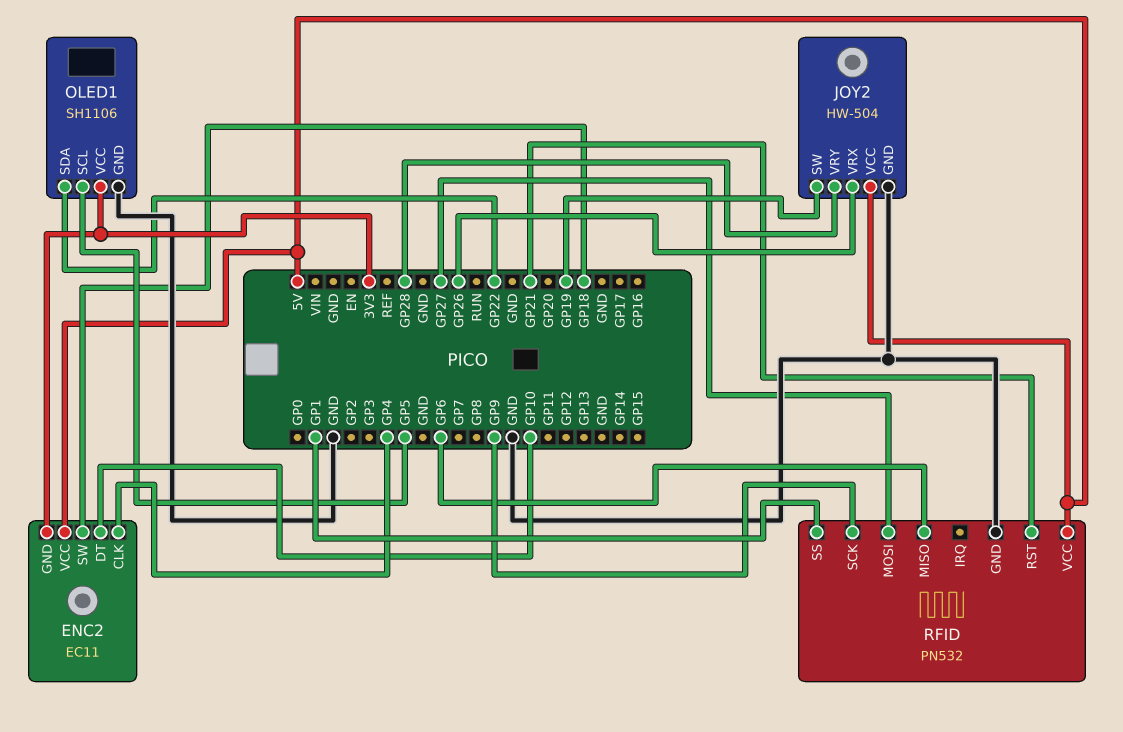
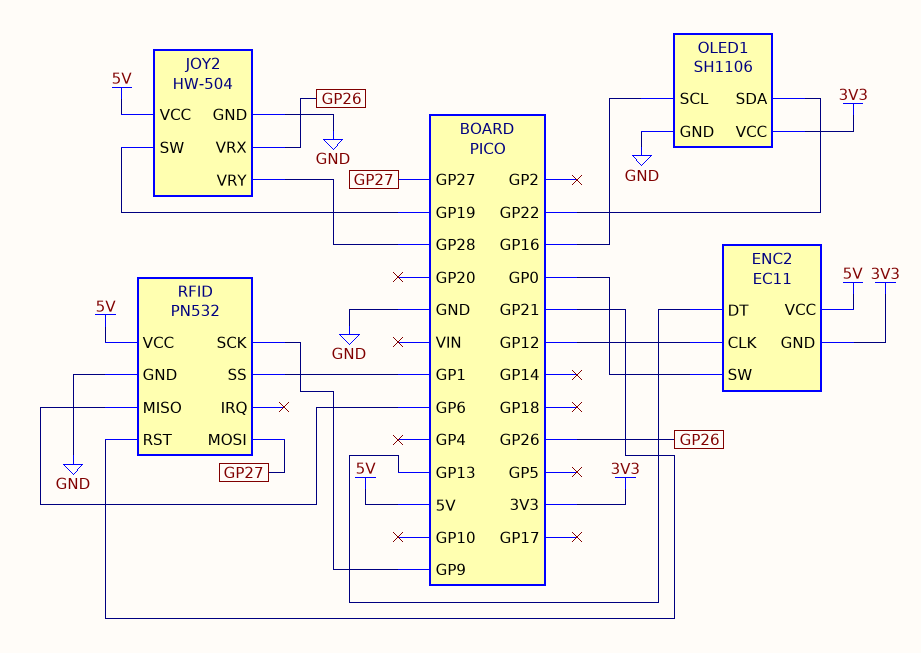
ENC2 pin CLK: GP4 -> GP12
ENC2 pin DT: GP10 -> GP13
ENC2 pin SW: GP18 -> GP0
OLED1 pin SCL: GP5 -> GP16

